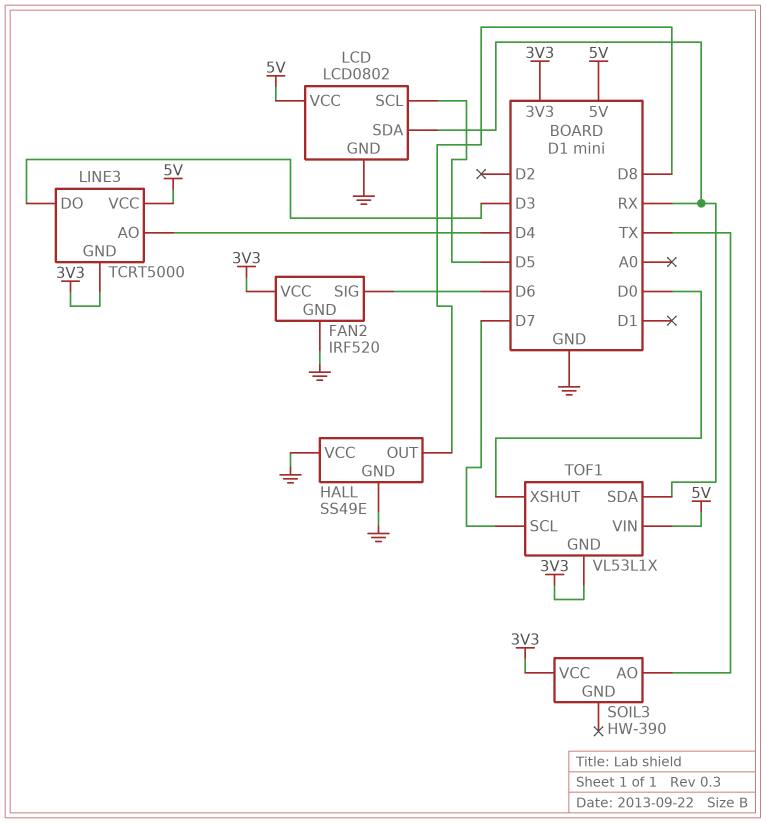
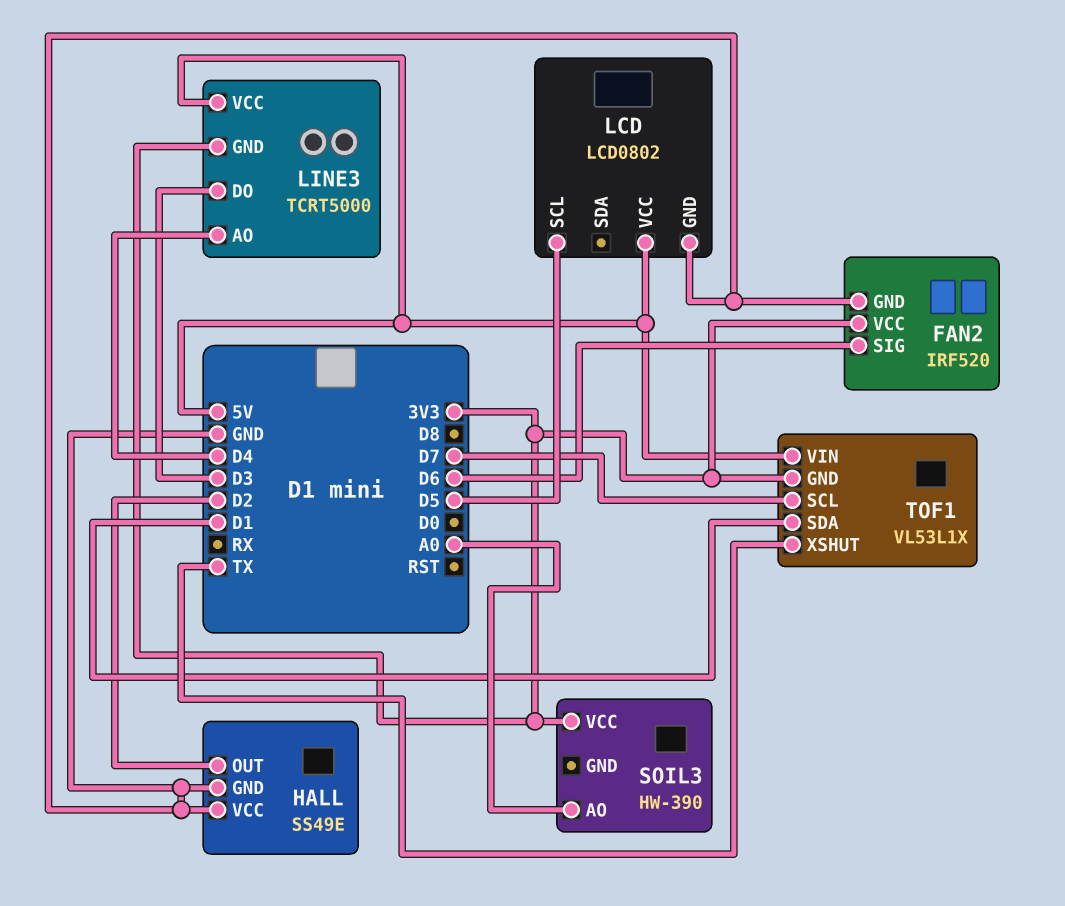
HALL pin OUT: D8 -> D2
LCD pin SDA: RX -> none
SOIL3 pin AO: TX -> A0
TOF1 pin SDA: RX -> D1
TOF1 pin XSHUT: D0 -> TX

